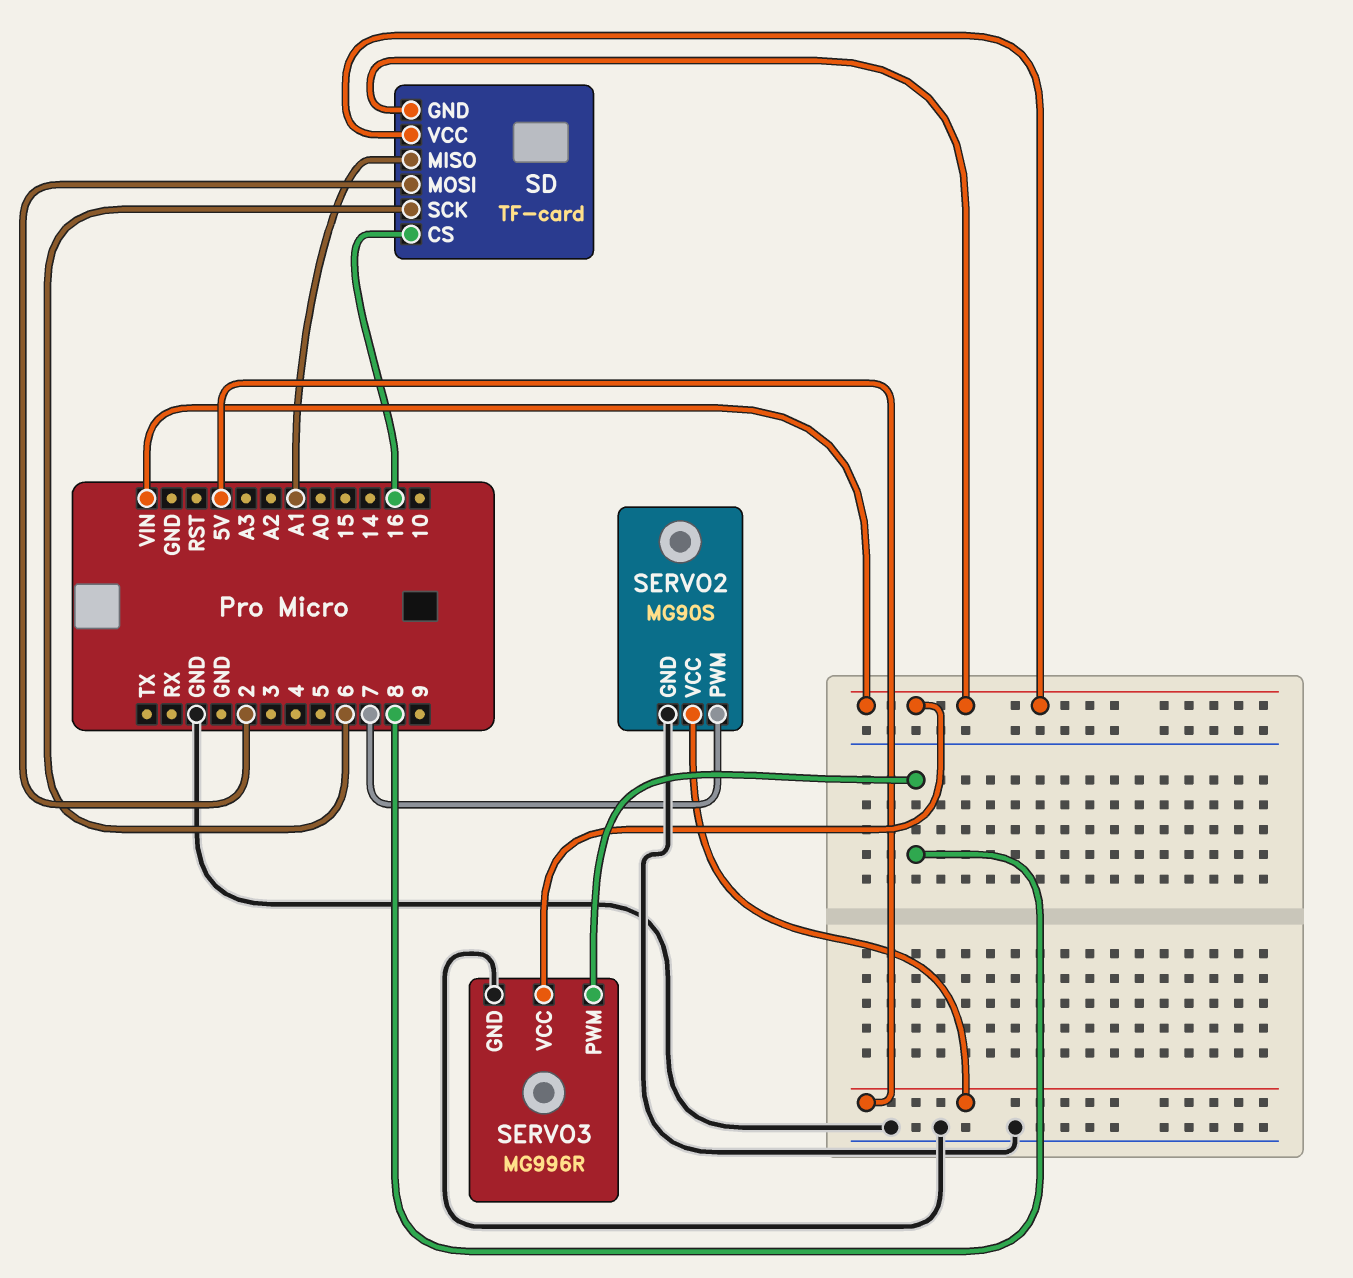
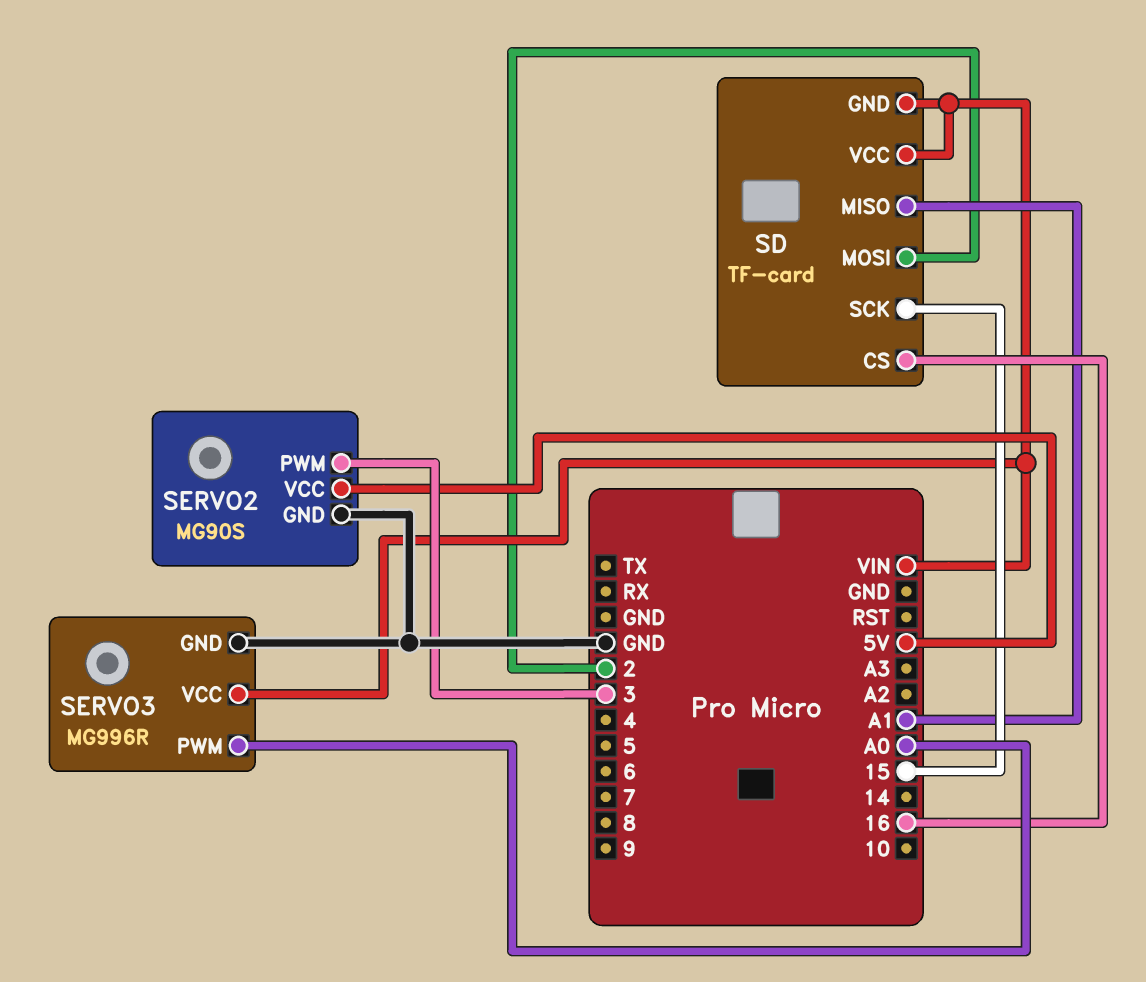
SD pin SCK: 6 -> 15
SERVO2 pin PWM: 7 -> 3
SERVO3 pin PWM: 8 -> A0

